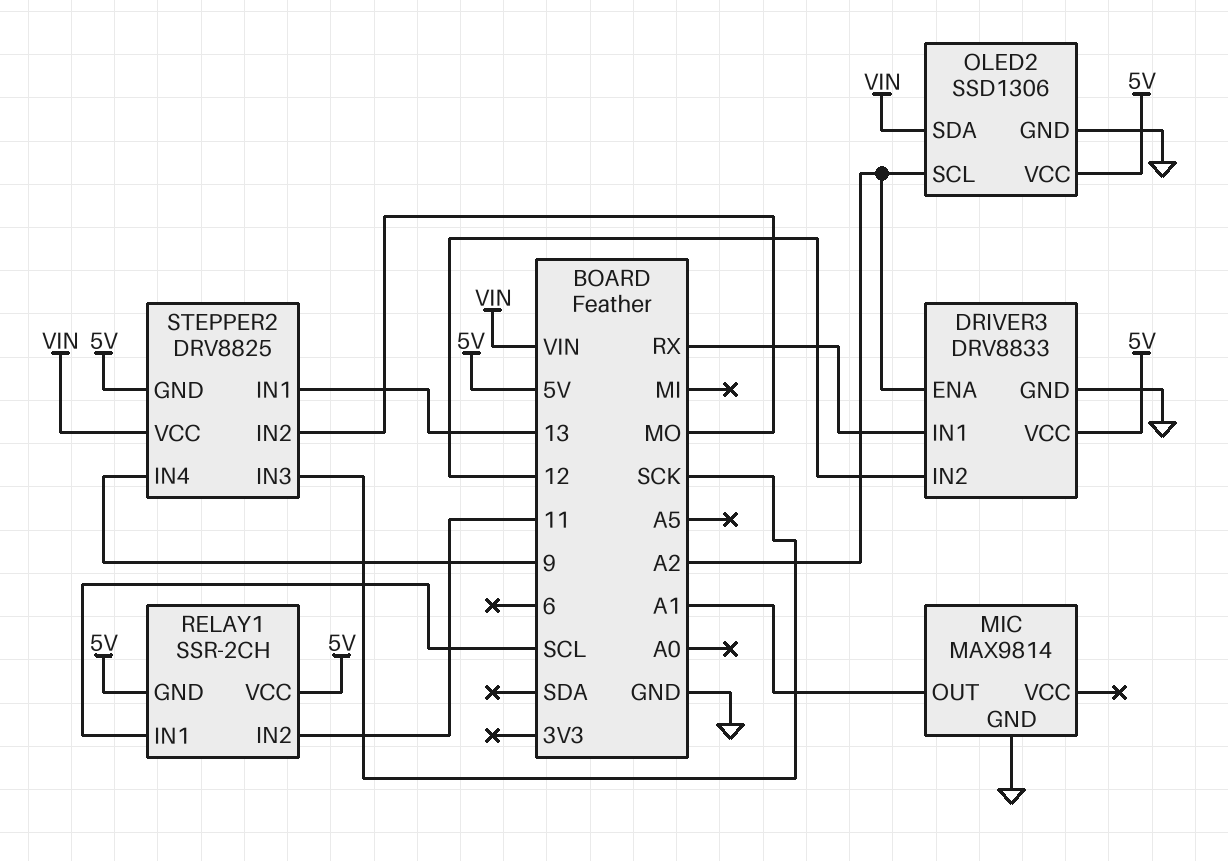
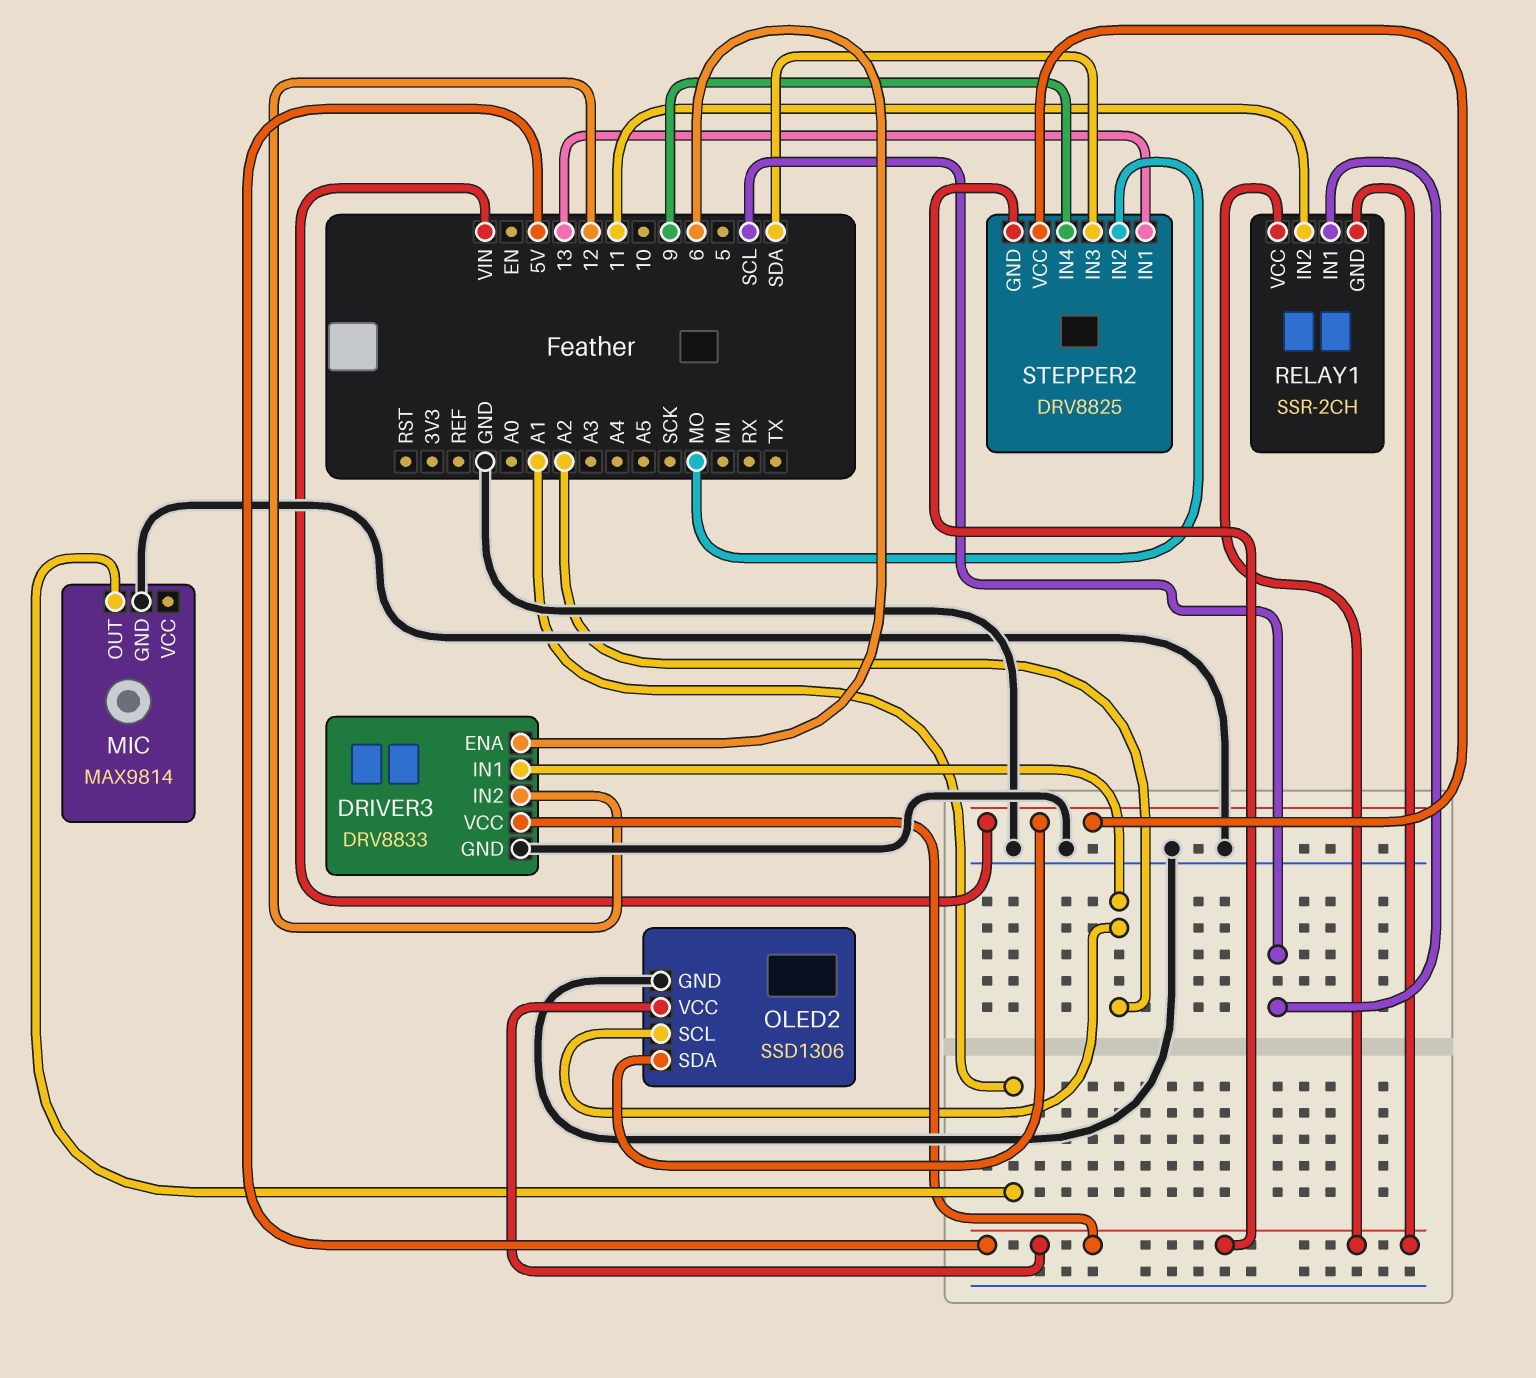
DRIVER3 pin ENA: A2 -> 6
DRIVER3 pin IN1: RX -> A2
STEPPER2 pin IN3: SCK -> SDA

